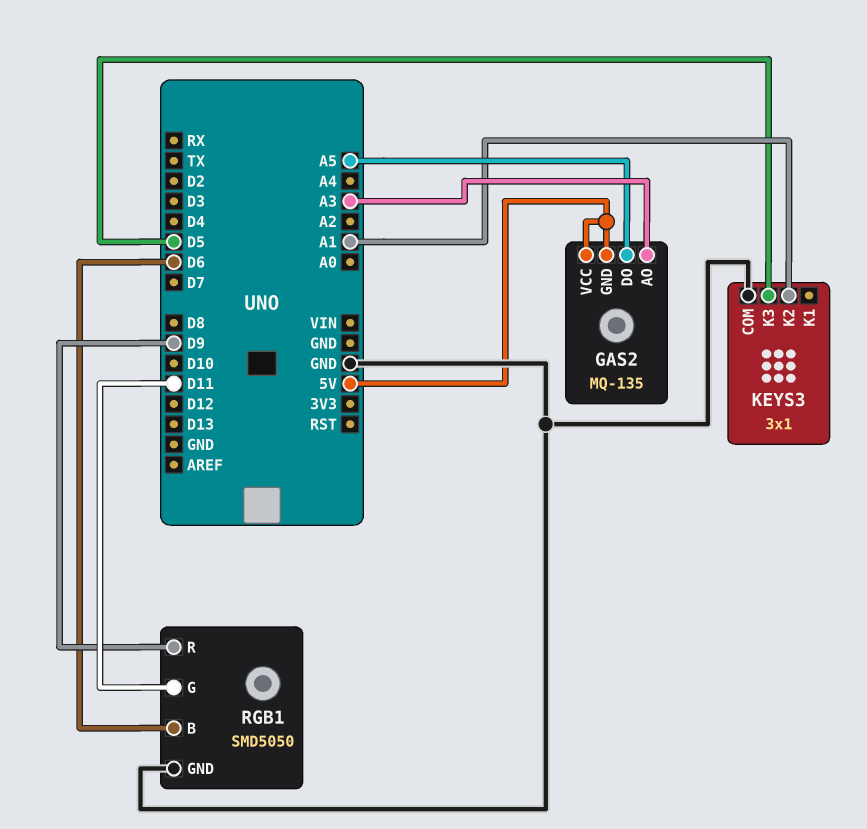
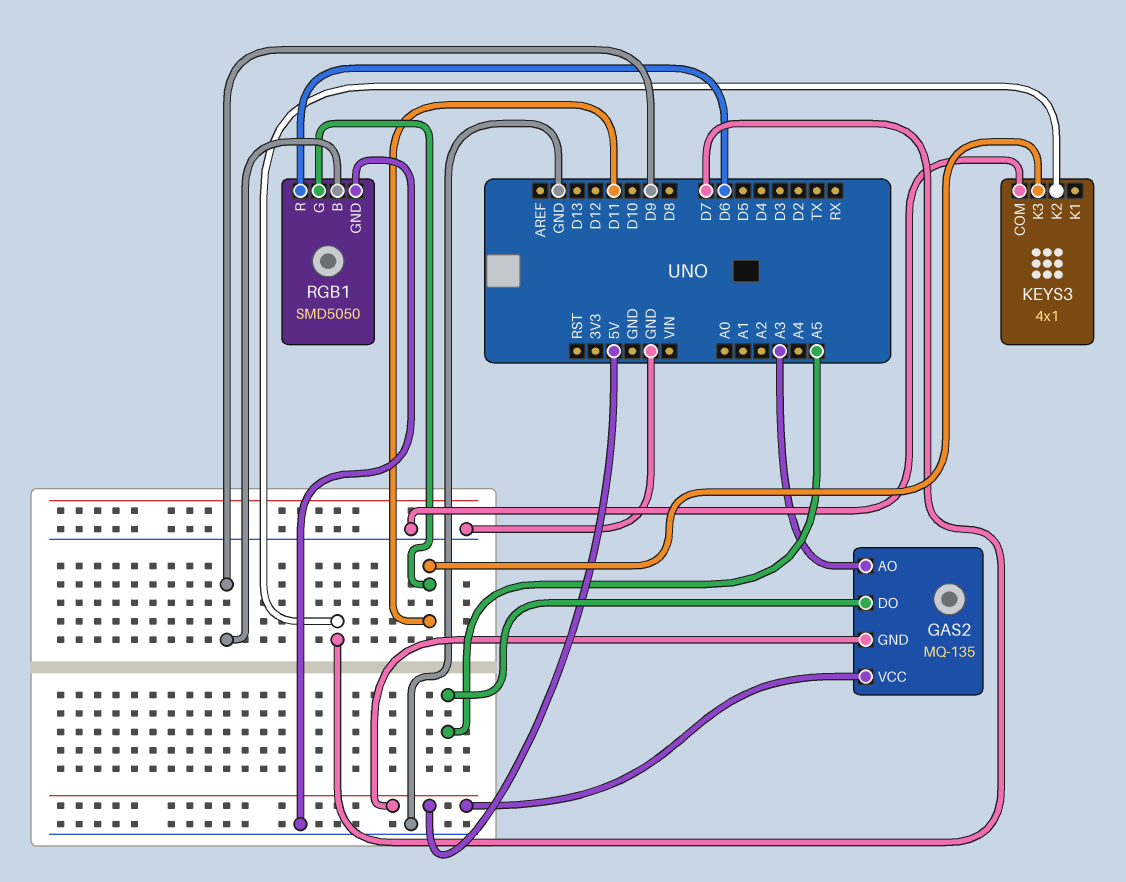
KEYS3: 3x1 -> 4x1
KEYS3 pin K2: A1 -> D7
KEYS3 pin K3: D5 -> D11
RGB1 pin B: D6 -> D9
RGB1 pin R: D9 -> D6

